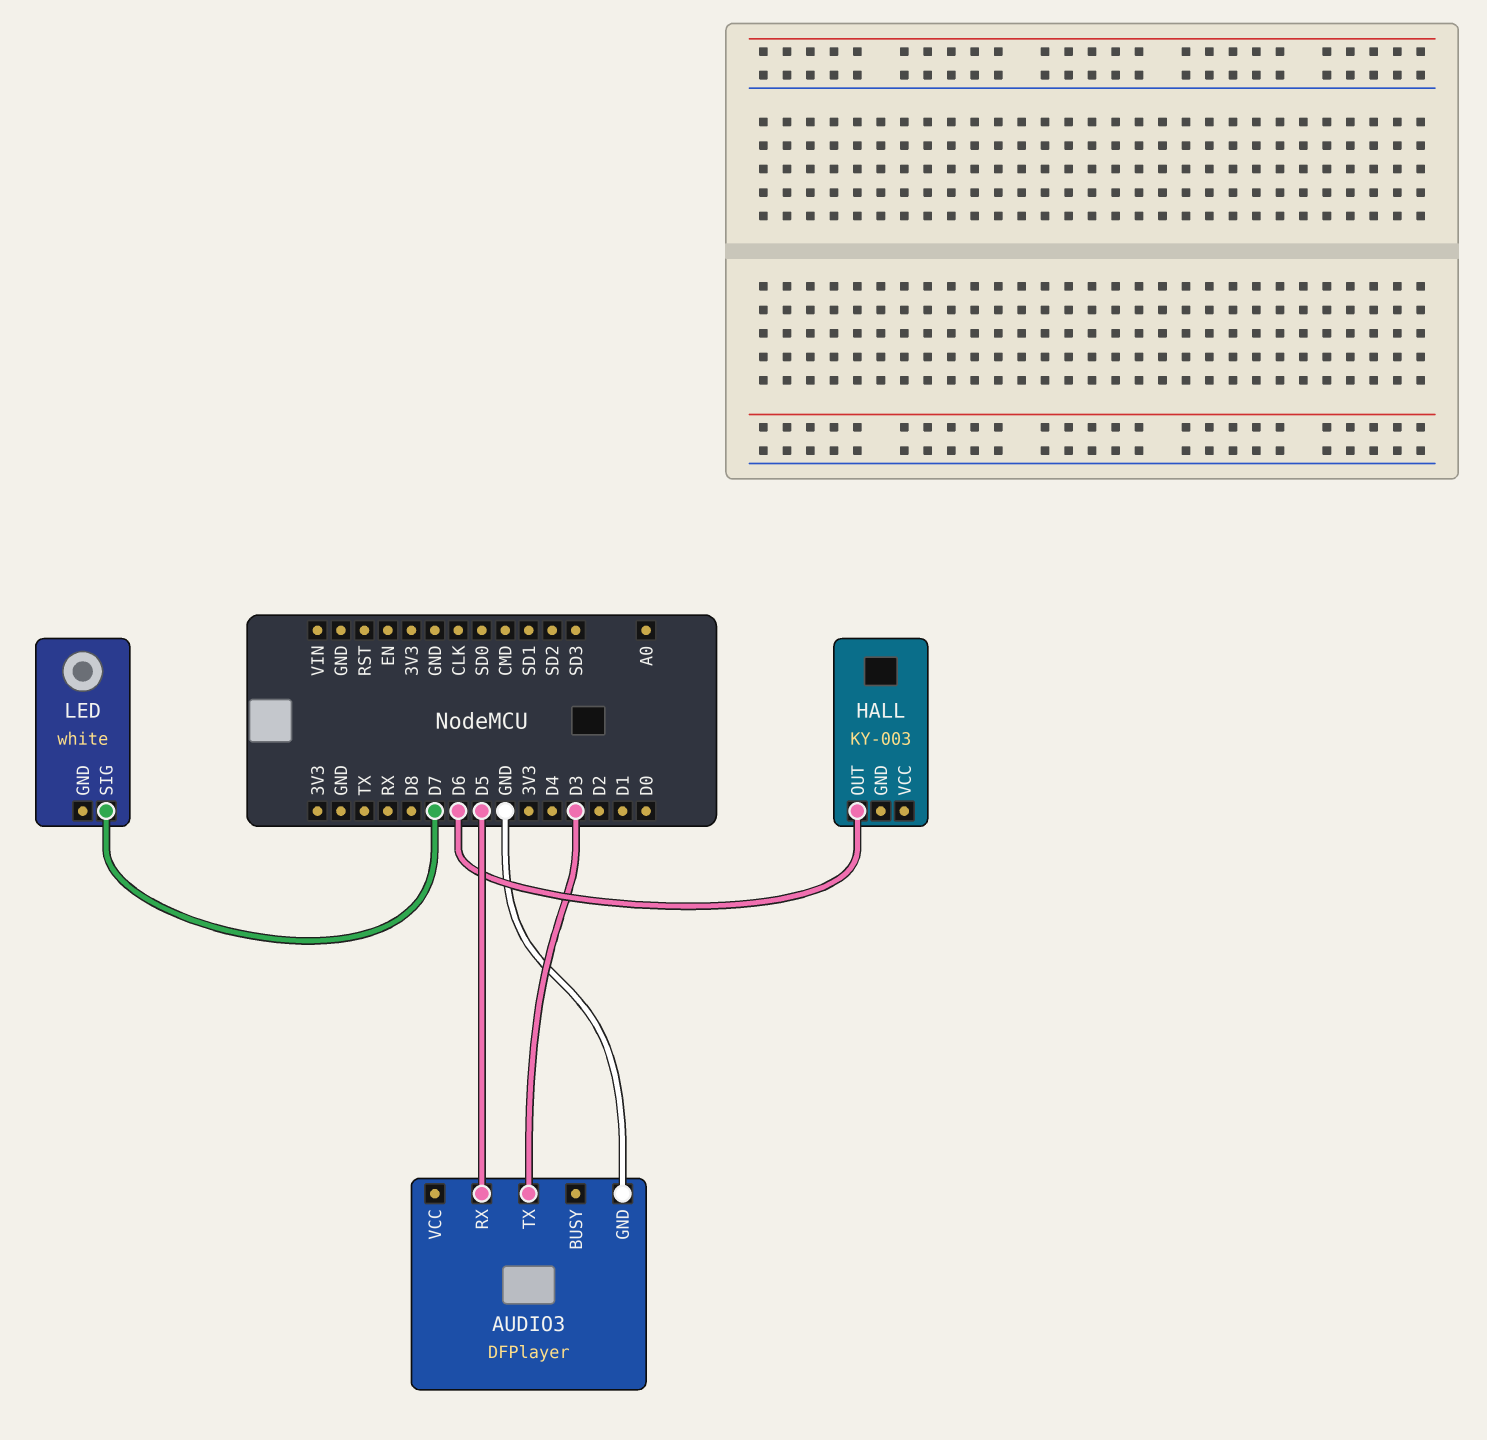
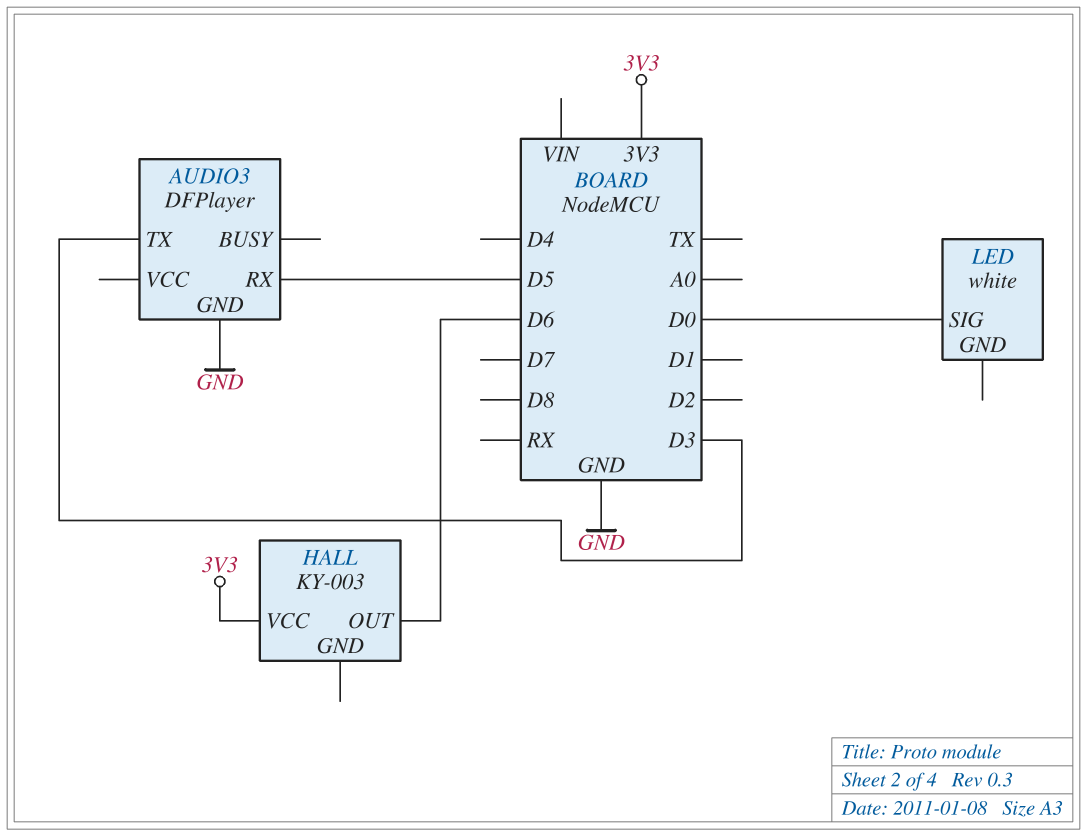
HALL pin VCC: none -> 3V3
LED pin SIG: D7 -> D0

